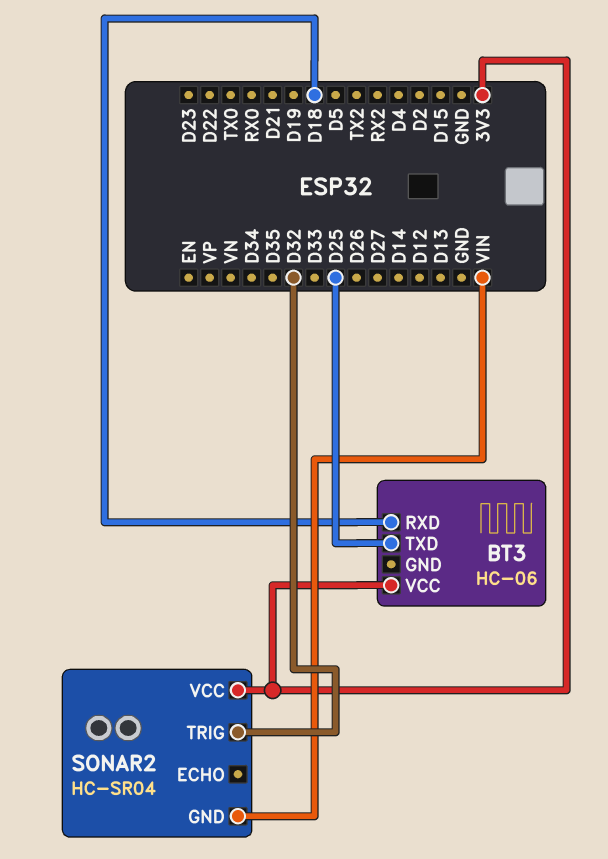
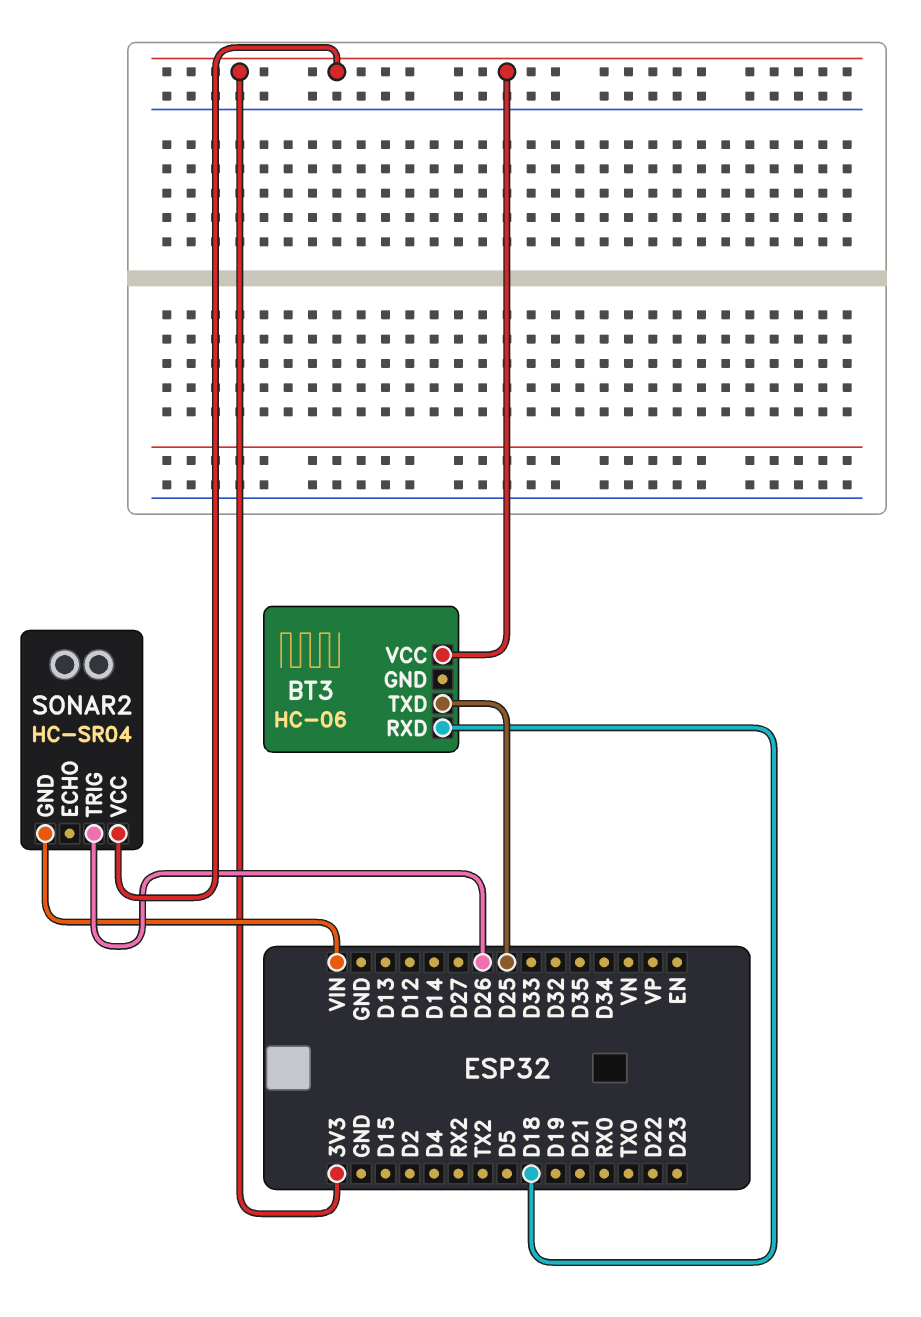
SONAR2 pin TRIG: D32 -> D26

